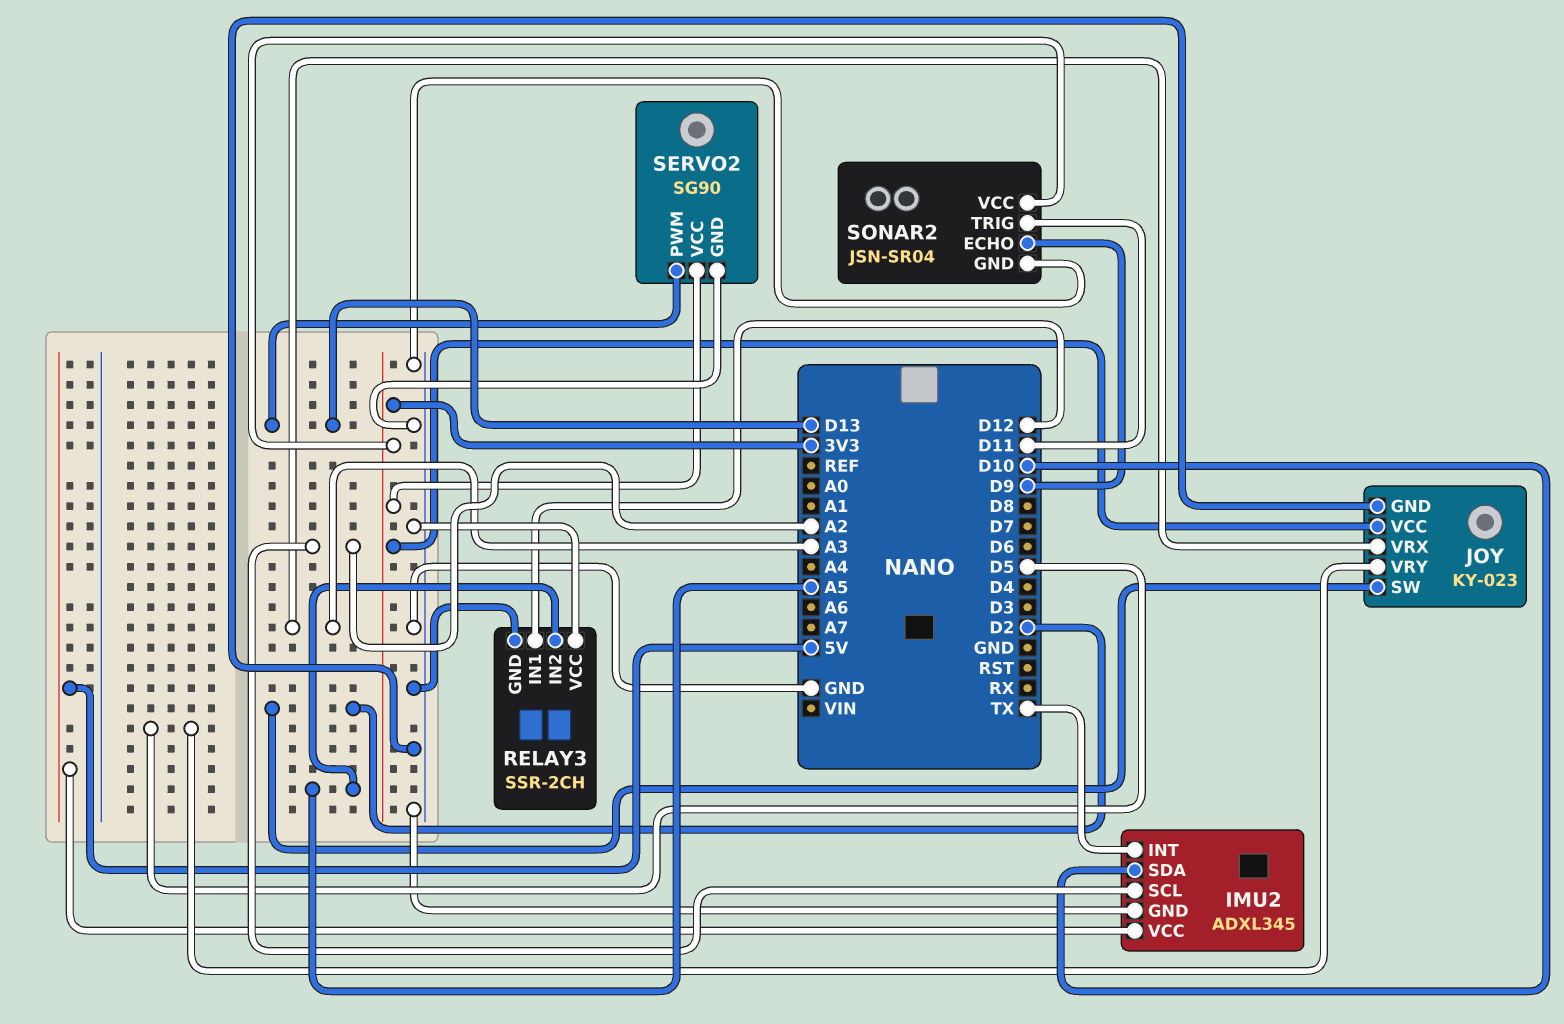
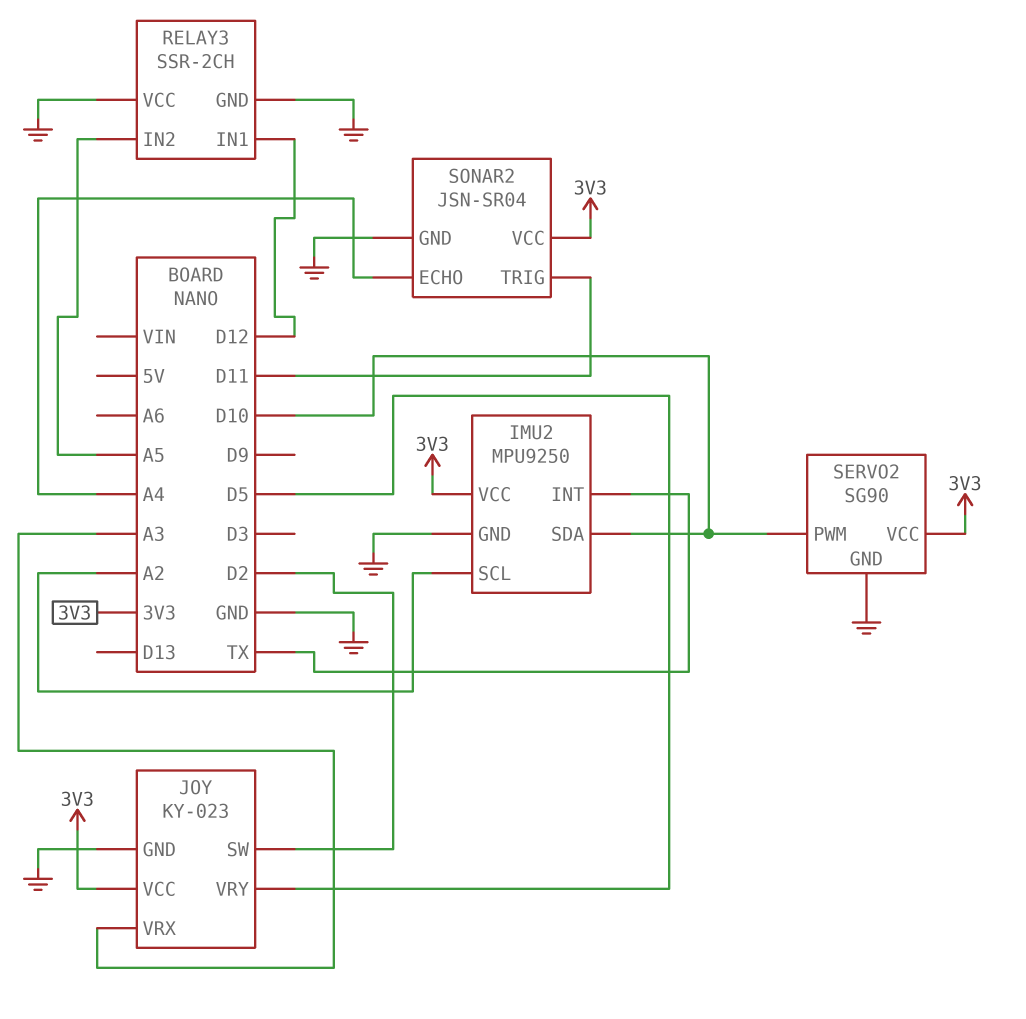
IMU2: ADXL345 -> MPU9250
IMU2 pin VCC: 5V -> 3V3
SERVO2 pin PWM: D13 -> D10
SONAR2 pin ECHO: D9 -> A4

